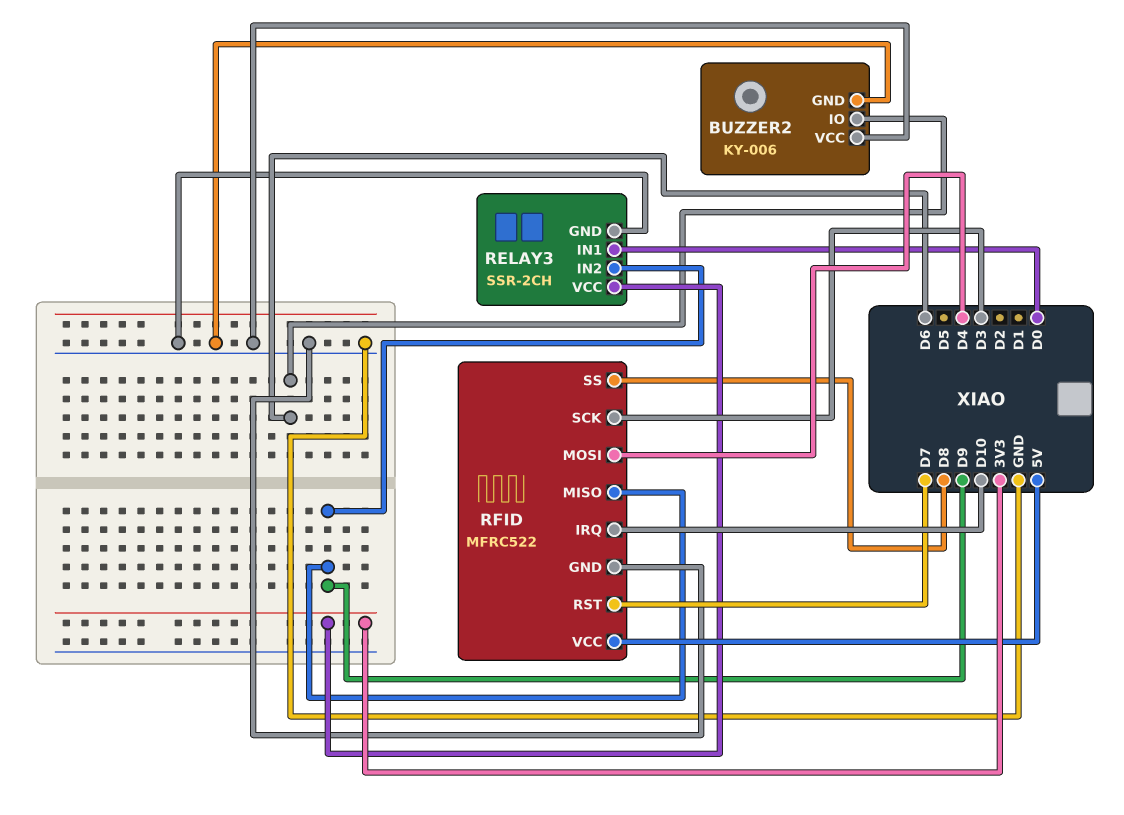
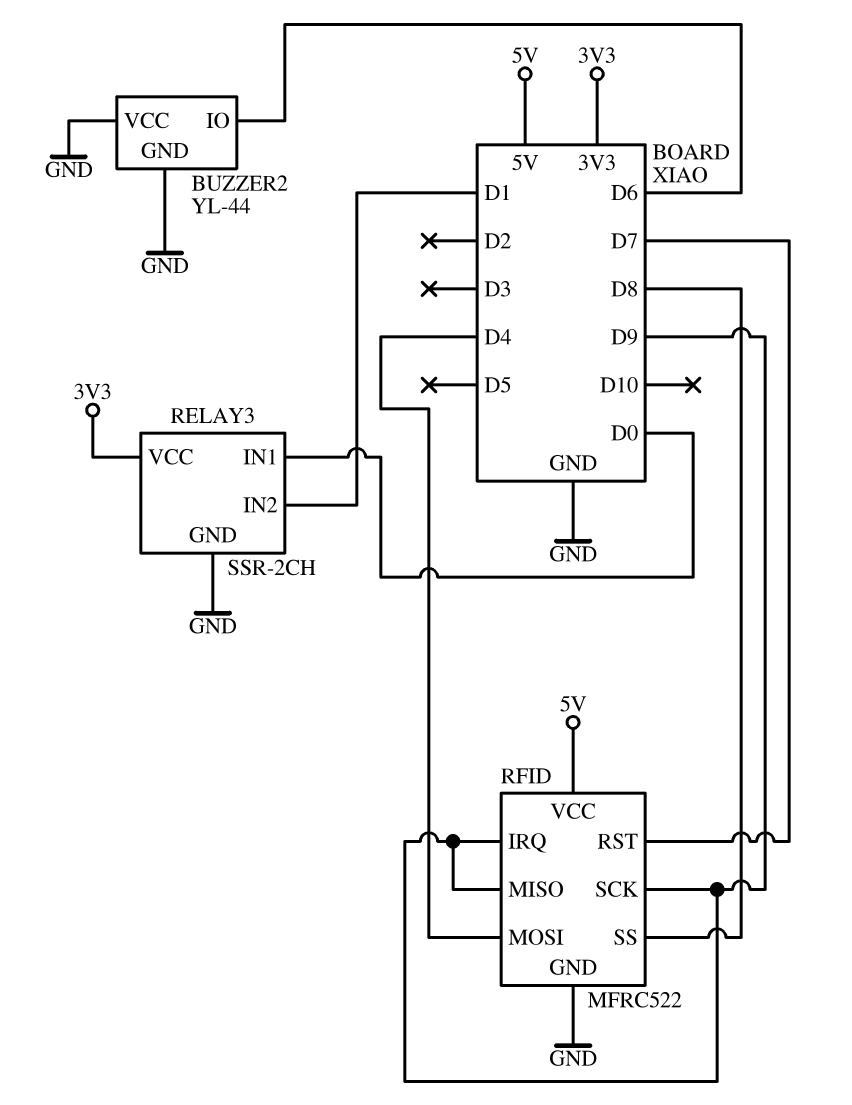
BUZZER2: KY-006 -> YL-44
RELAY3 pin IN2: D9 -> D1
RFID pin IRQ: D10 -> D9
RFID pin SCK: D3 -> D9

